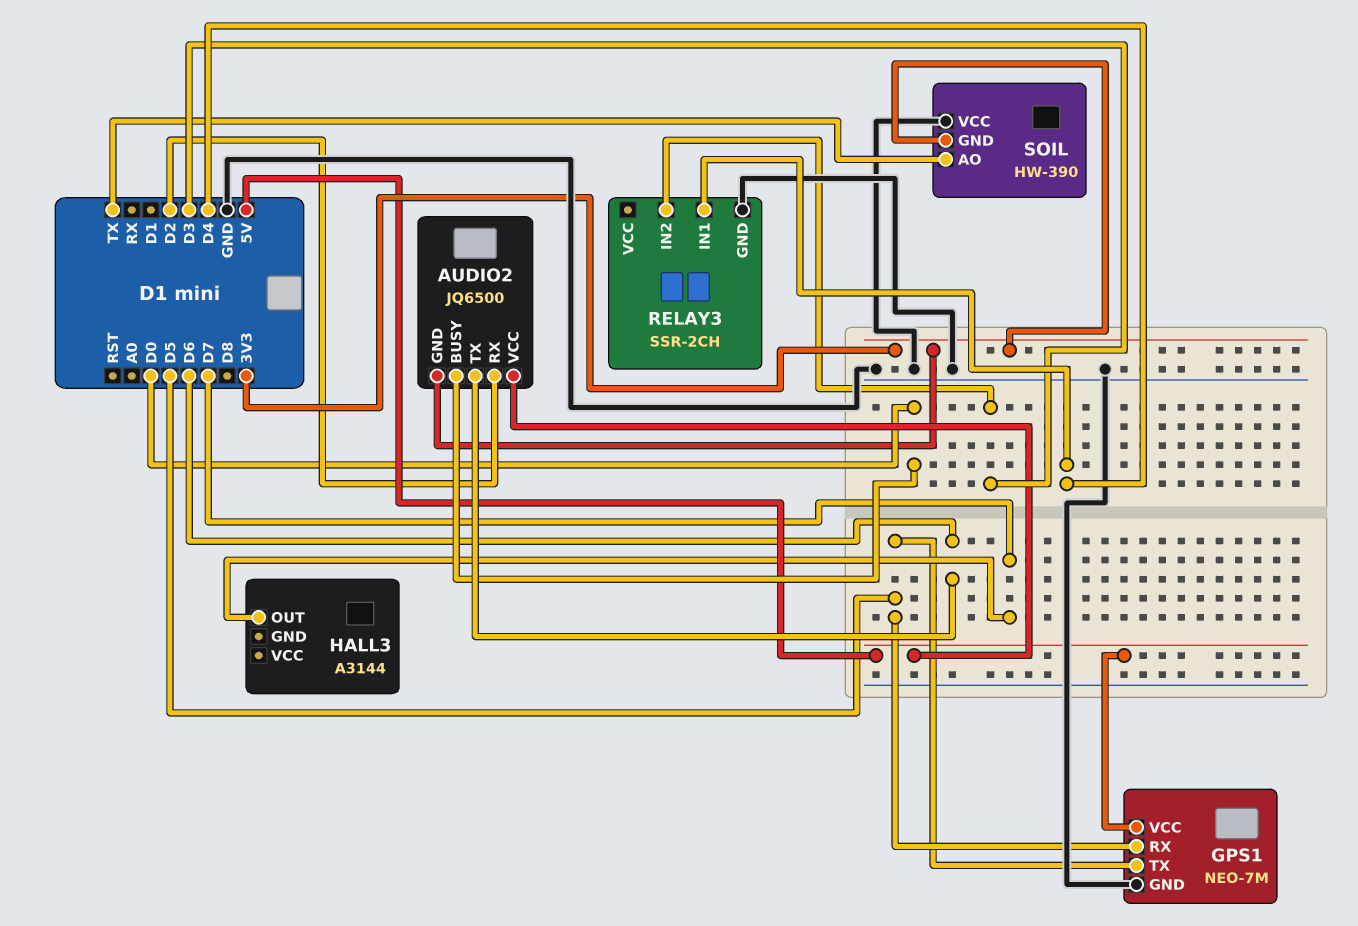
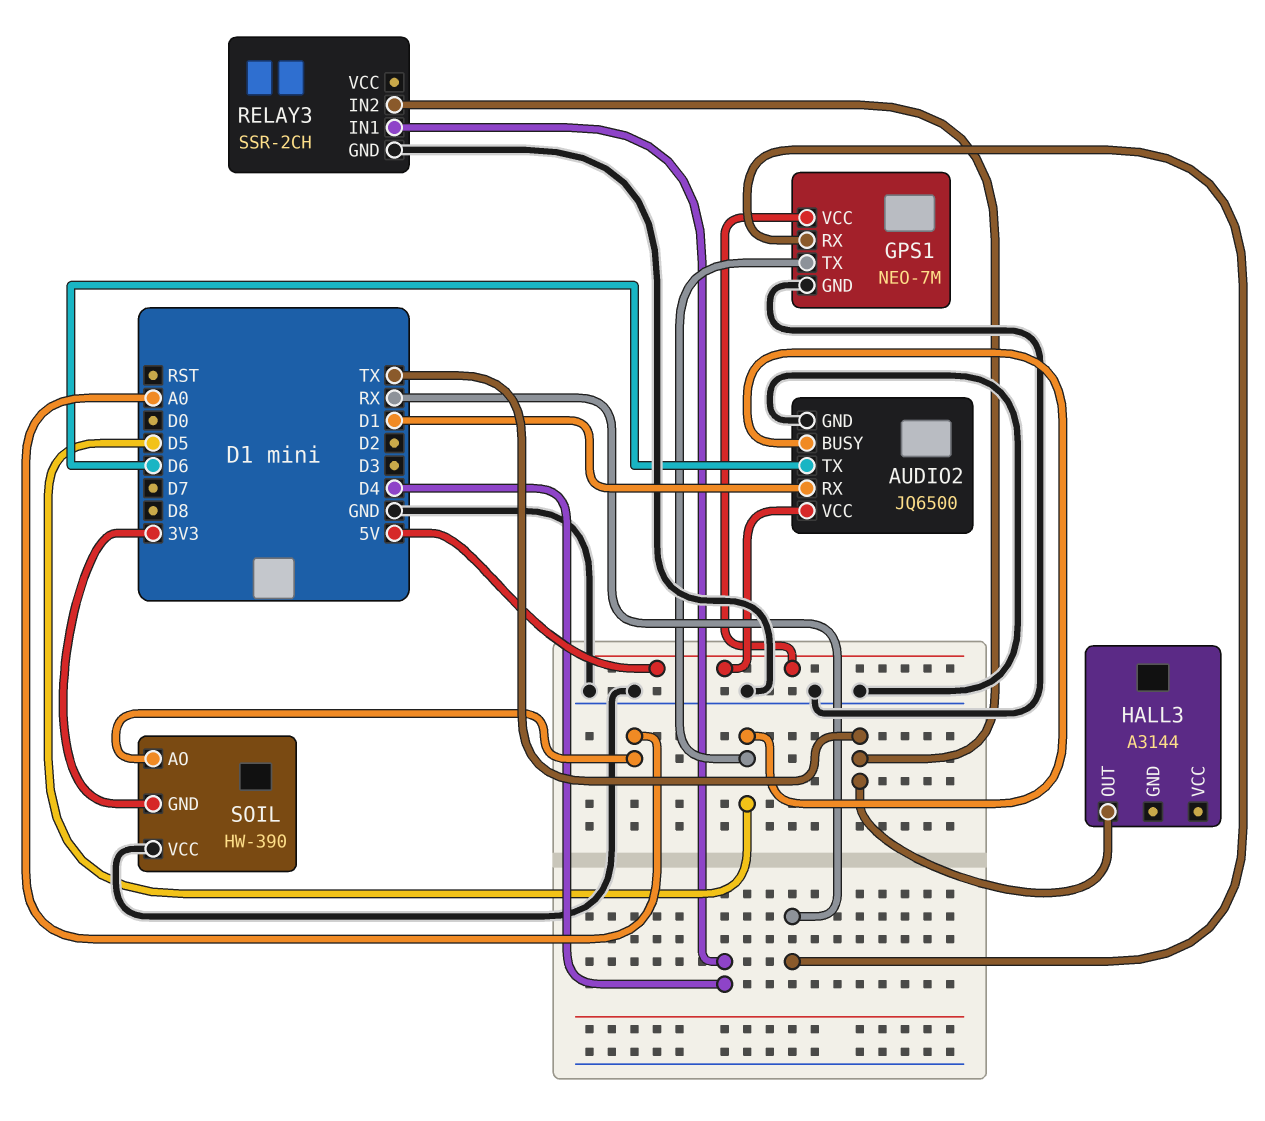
AUDIO2 pin BUSY: D0 -> D5
AUDIO2 pin GND: 3V3 -> GND
AUDIO2 pin RX: D2 -> D1
GPS1 pin RX: D5 -> RX
HALL3 pin OUT: D7 -> TX
RELAY3 pin IN2: D3 -> TX
SOIL pin AO: TX -> A0

